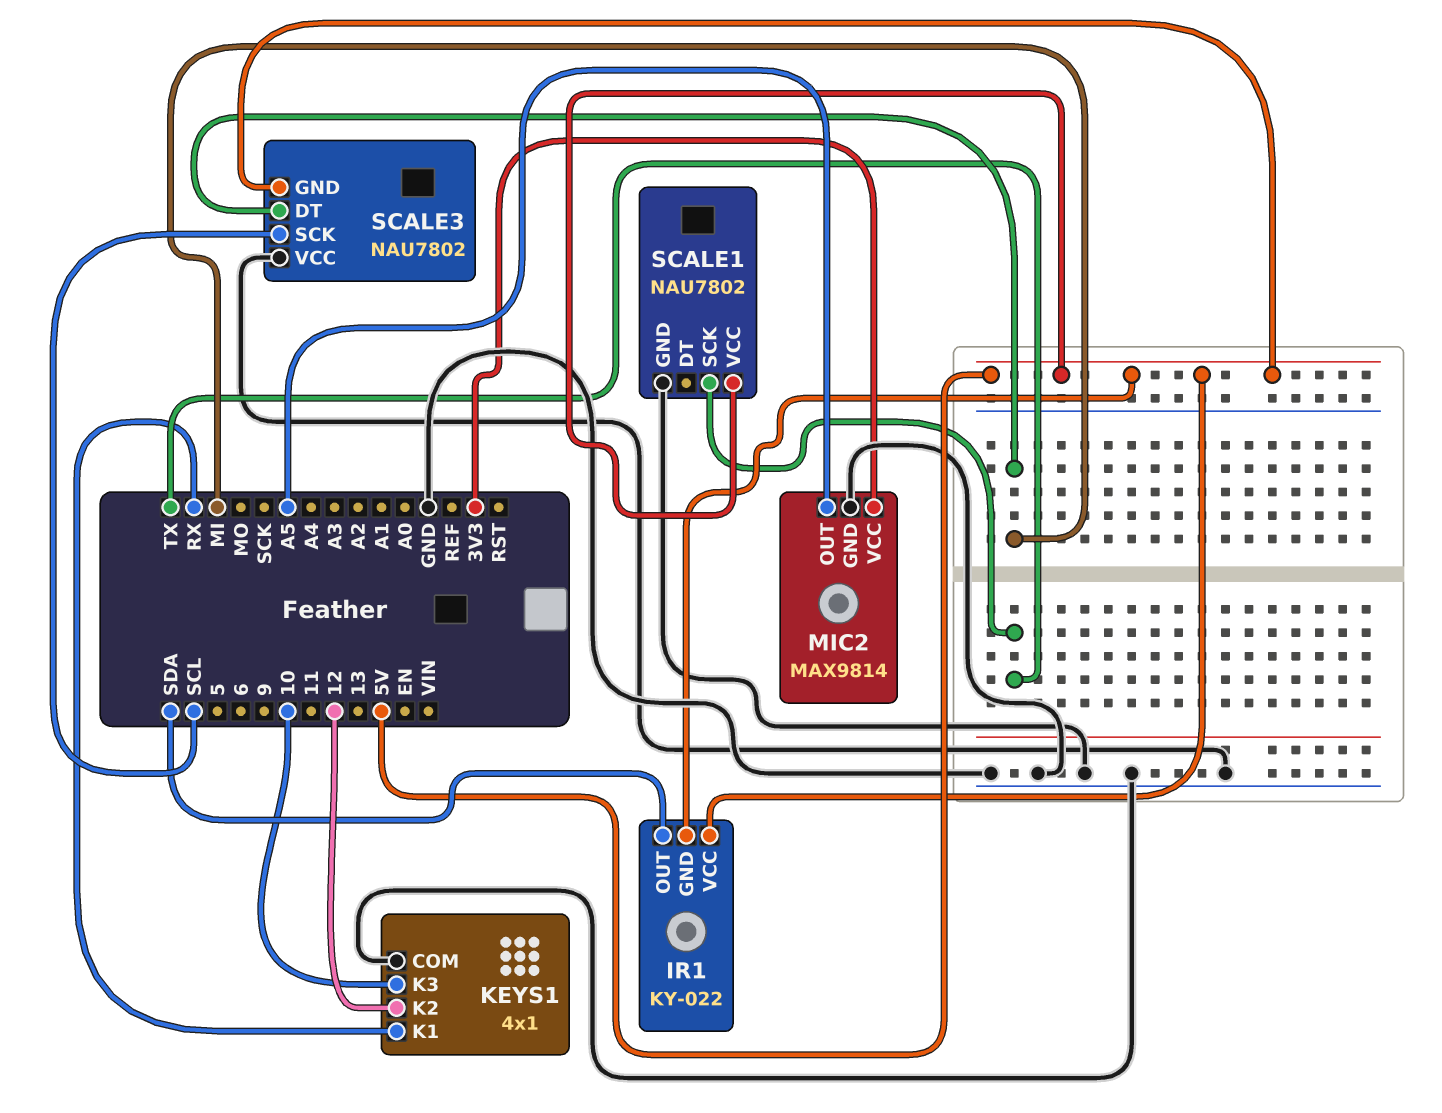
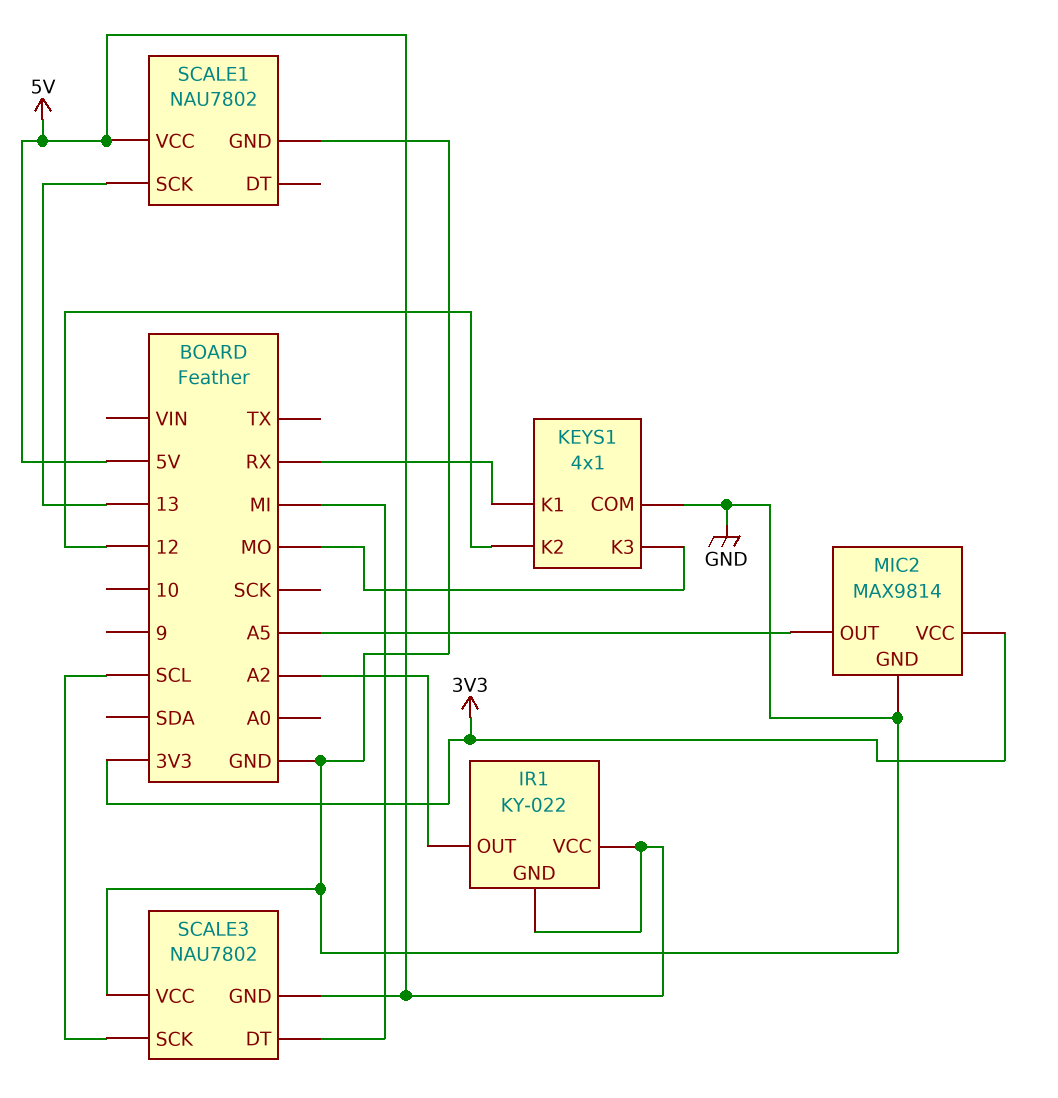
IR1 pin OUT: SDA -> A2
KEYS1 pin K3: 10 -> MO
SCALE1 pin SCK: TX -> 13

